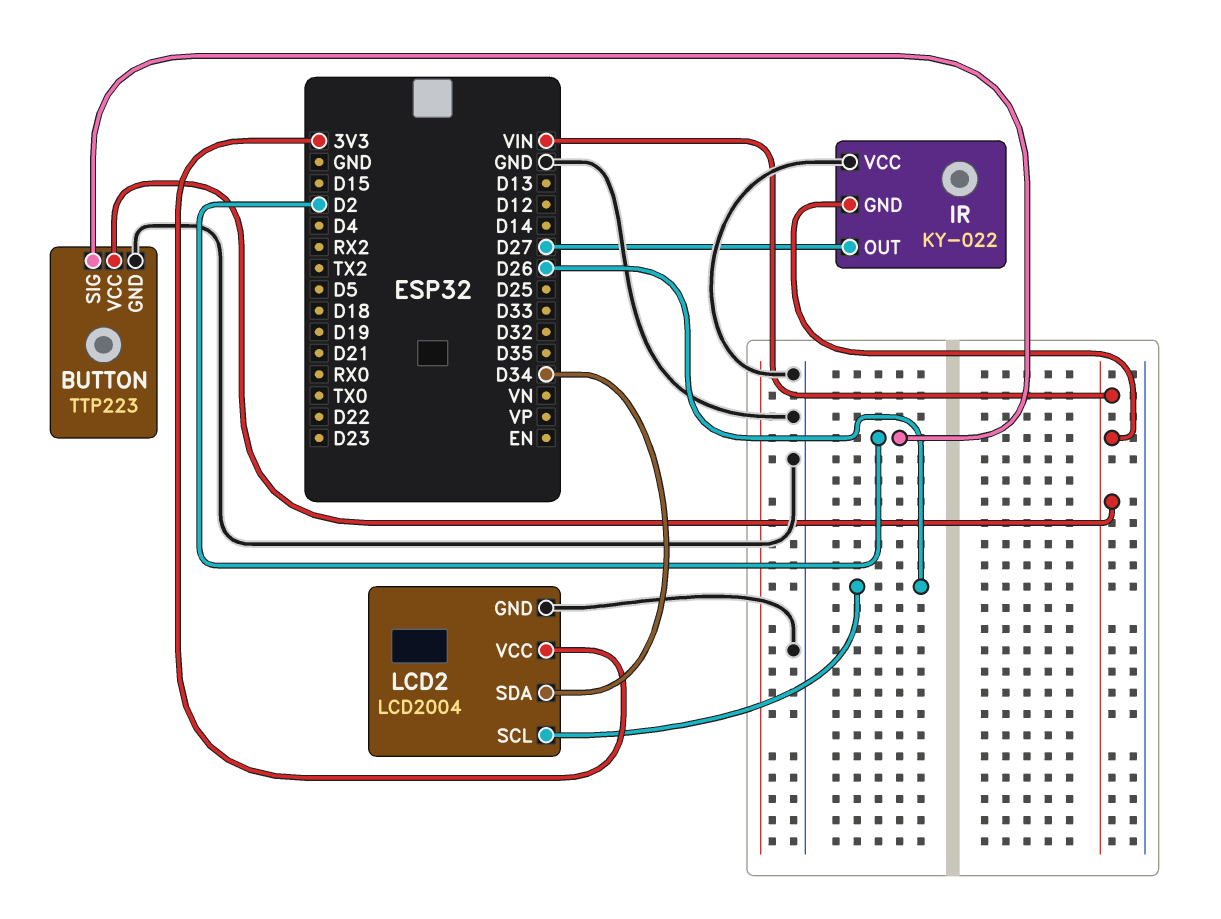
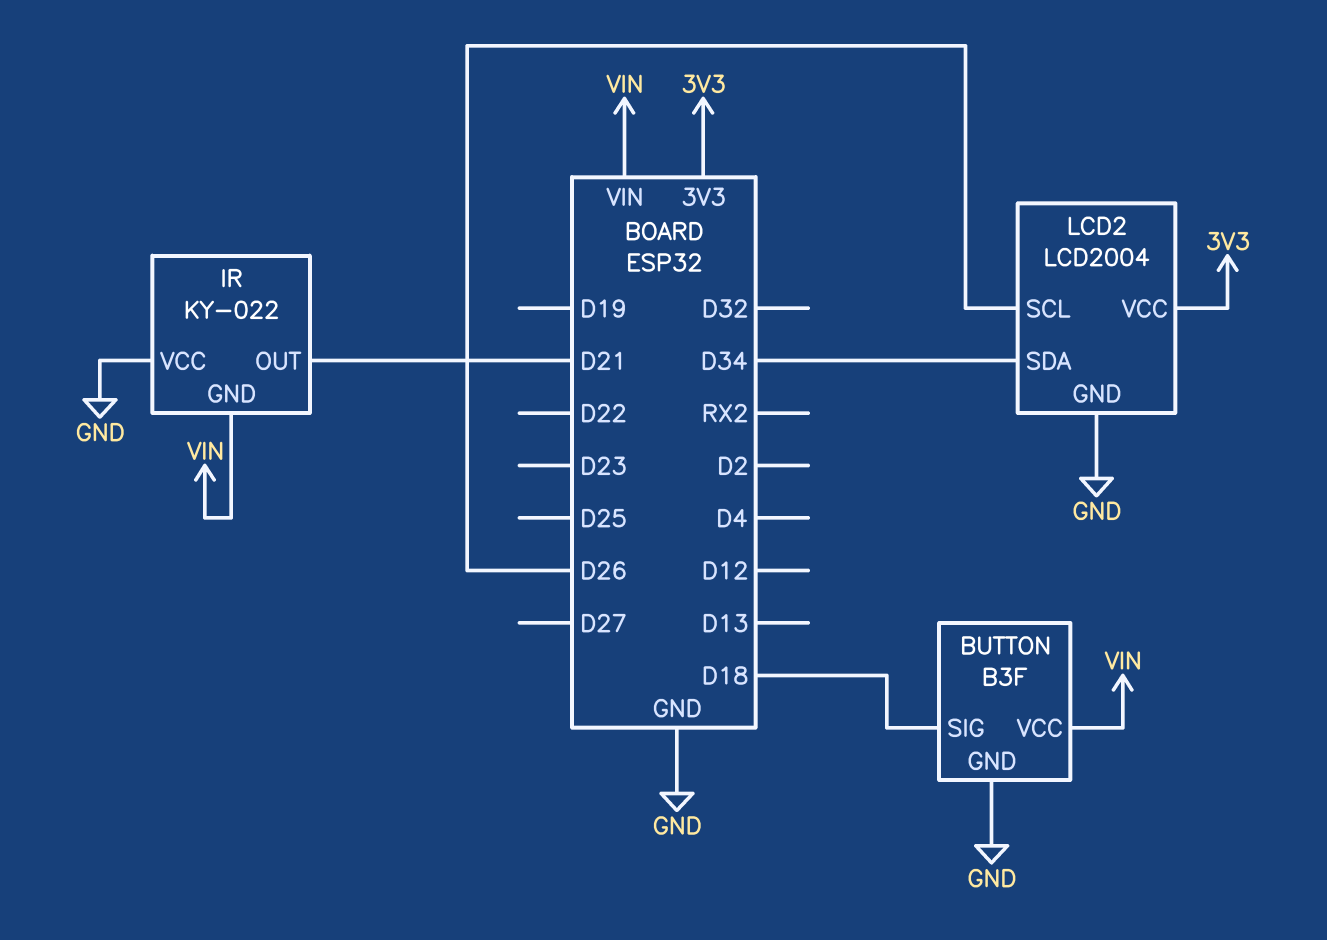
BUTTON: TTP223 -> B3F
BUTTON pin SIG: D2 -> D18
IR pin OUT: D27 -> D21

